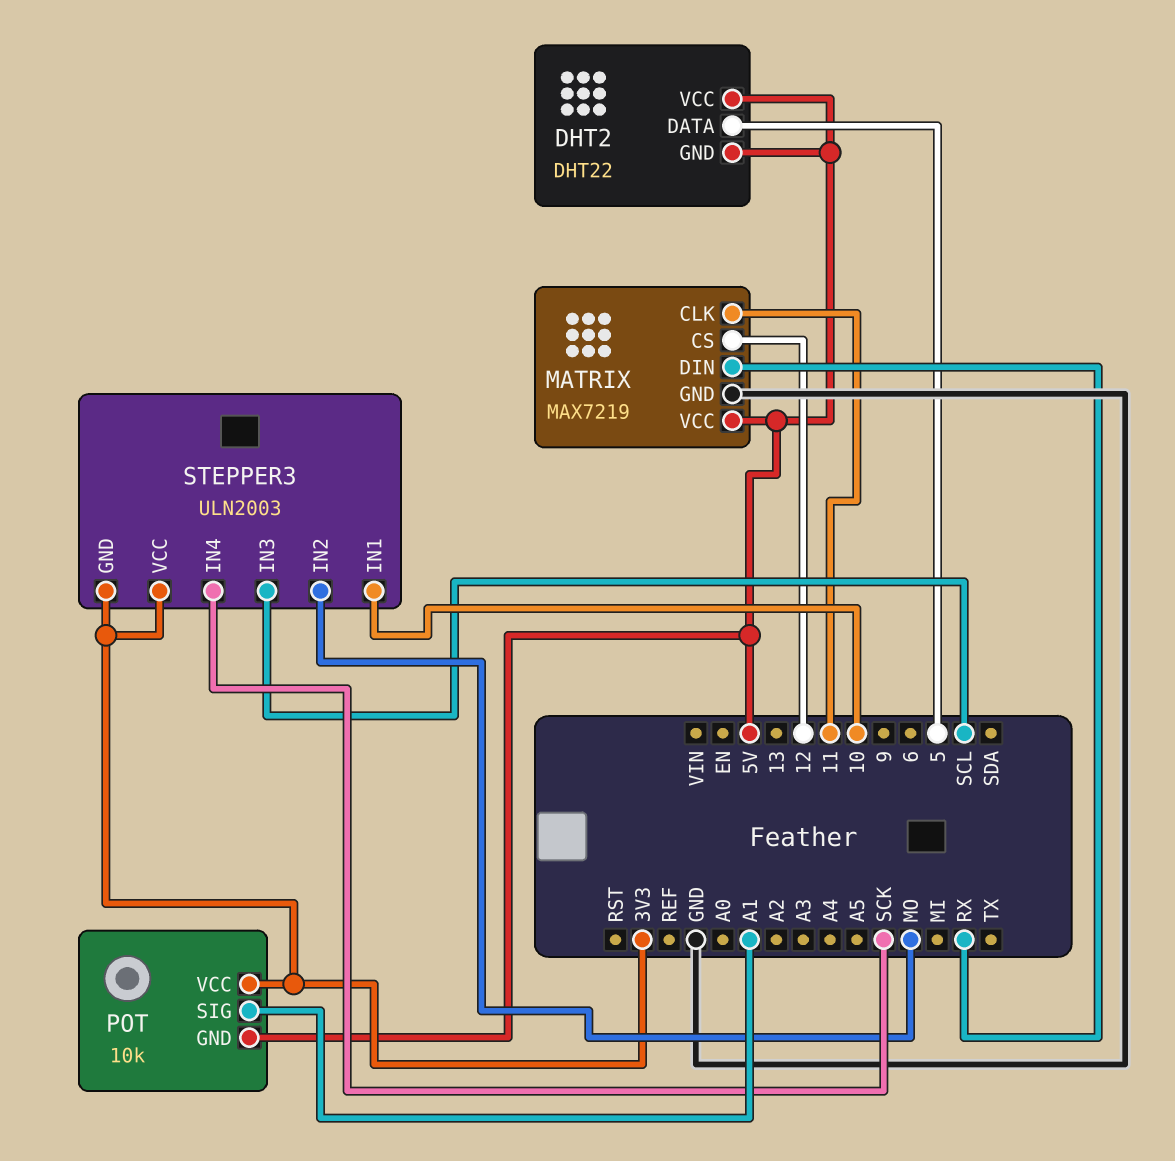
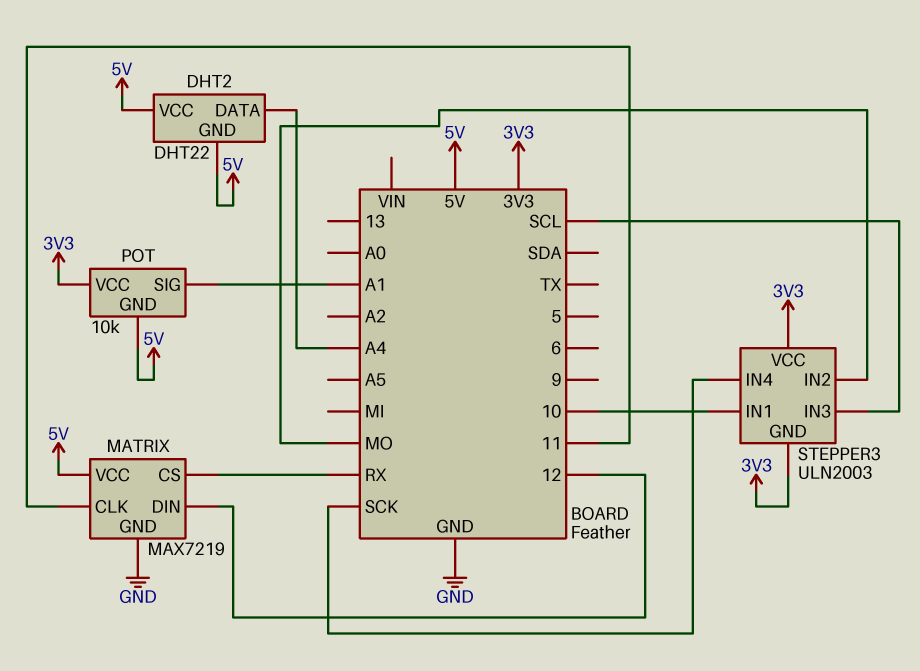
DHT2 pin DATA: 5 -> A4
MATRIX pin CS: 12 -> RX
MATRIX pin DIN: RX -> 12

